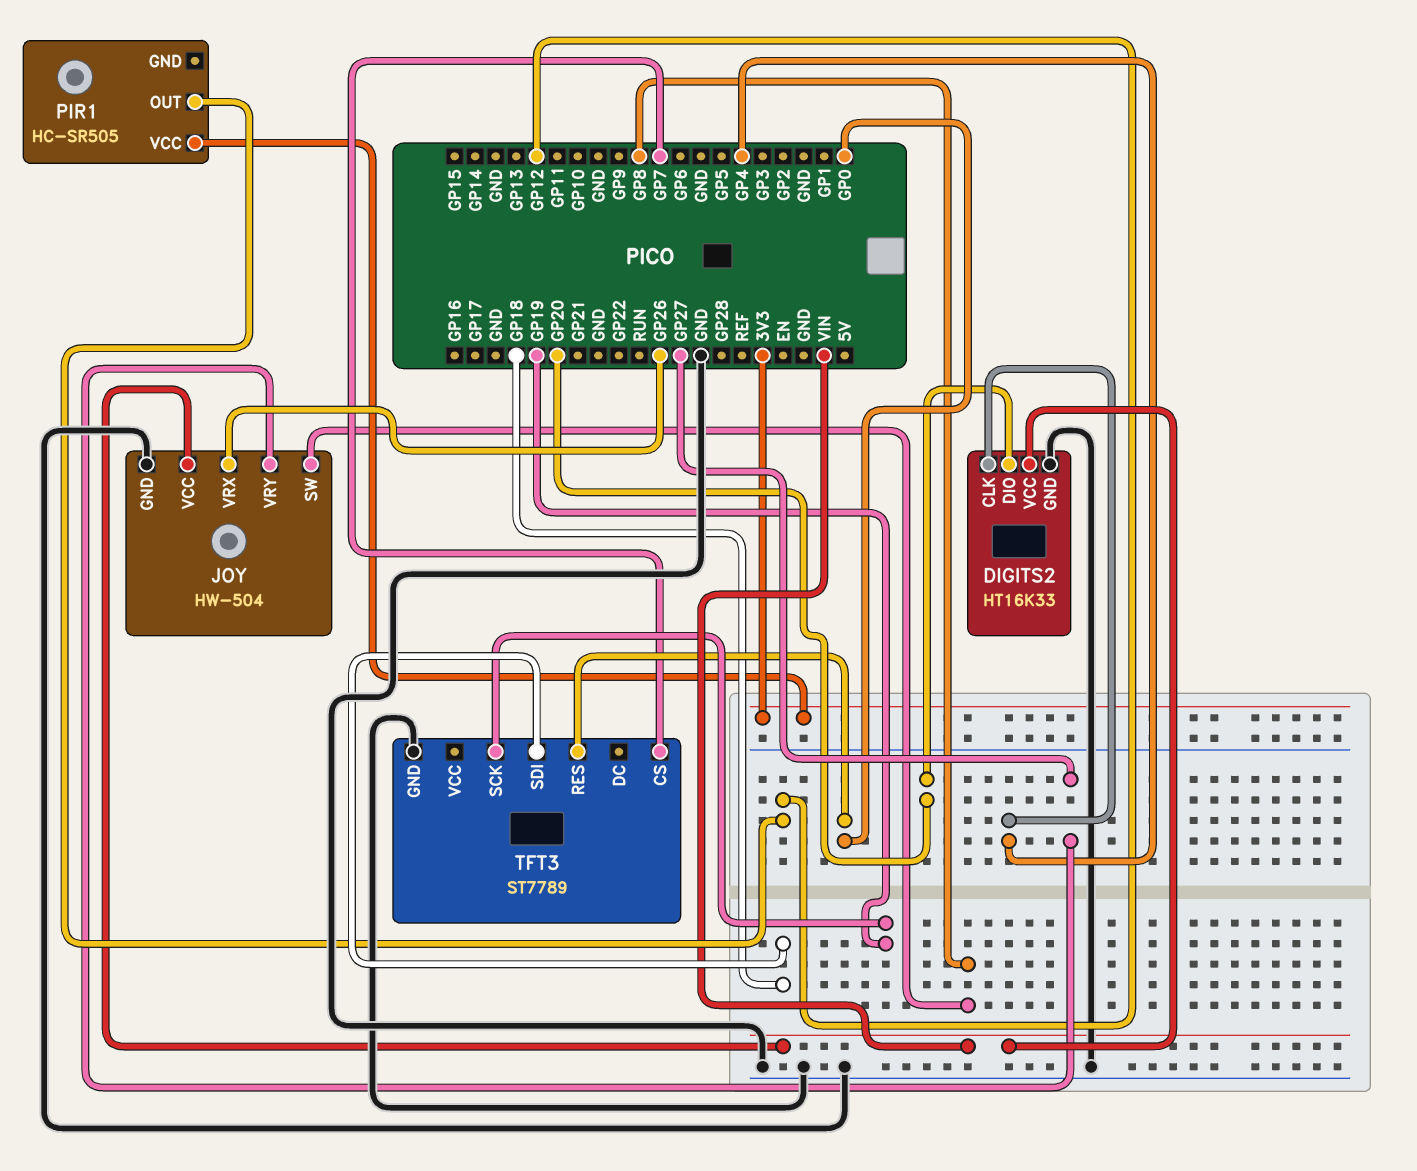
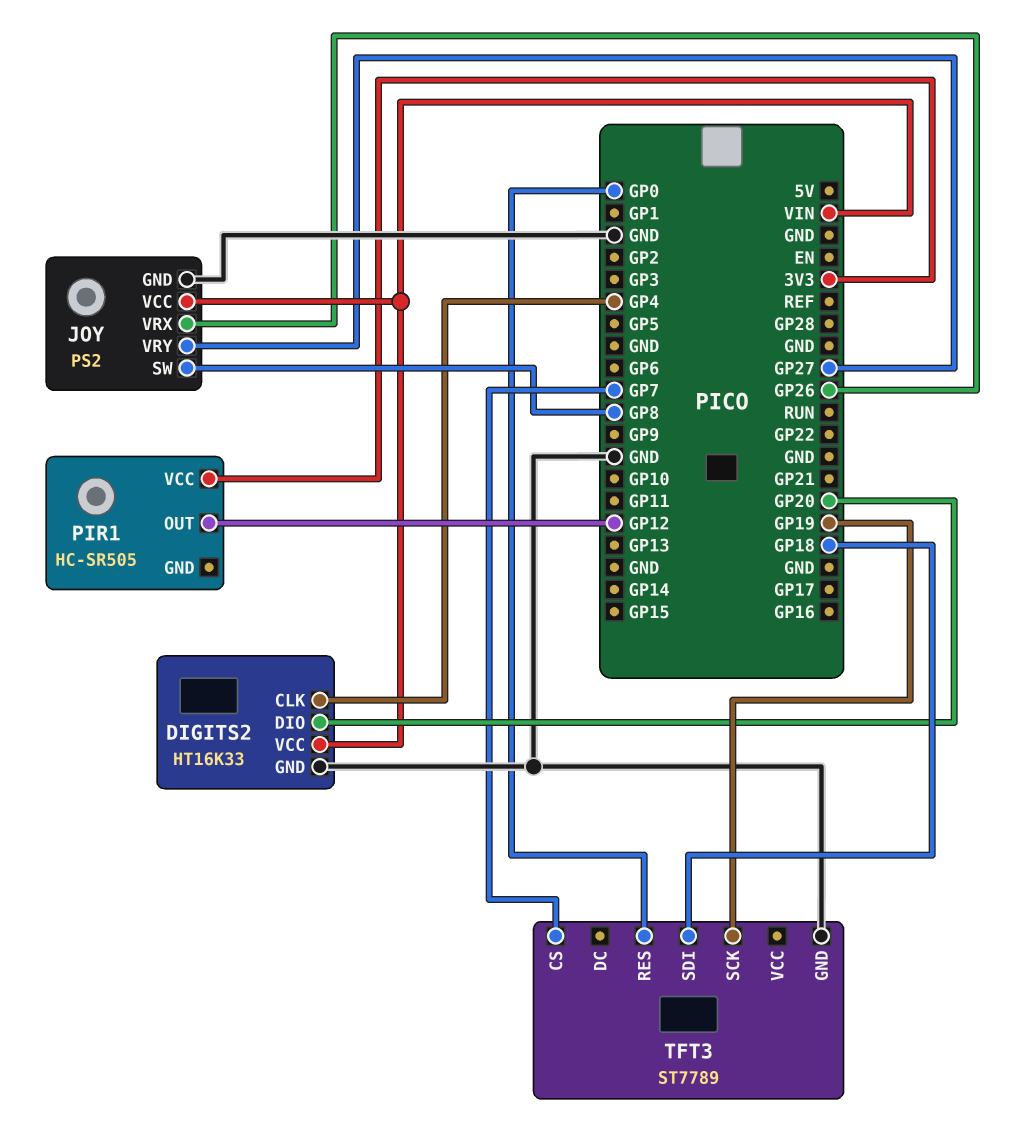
JOY: HW-504 -> PS2

